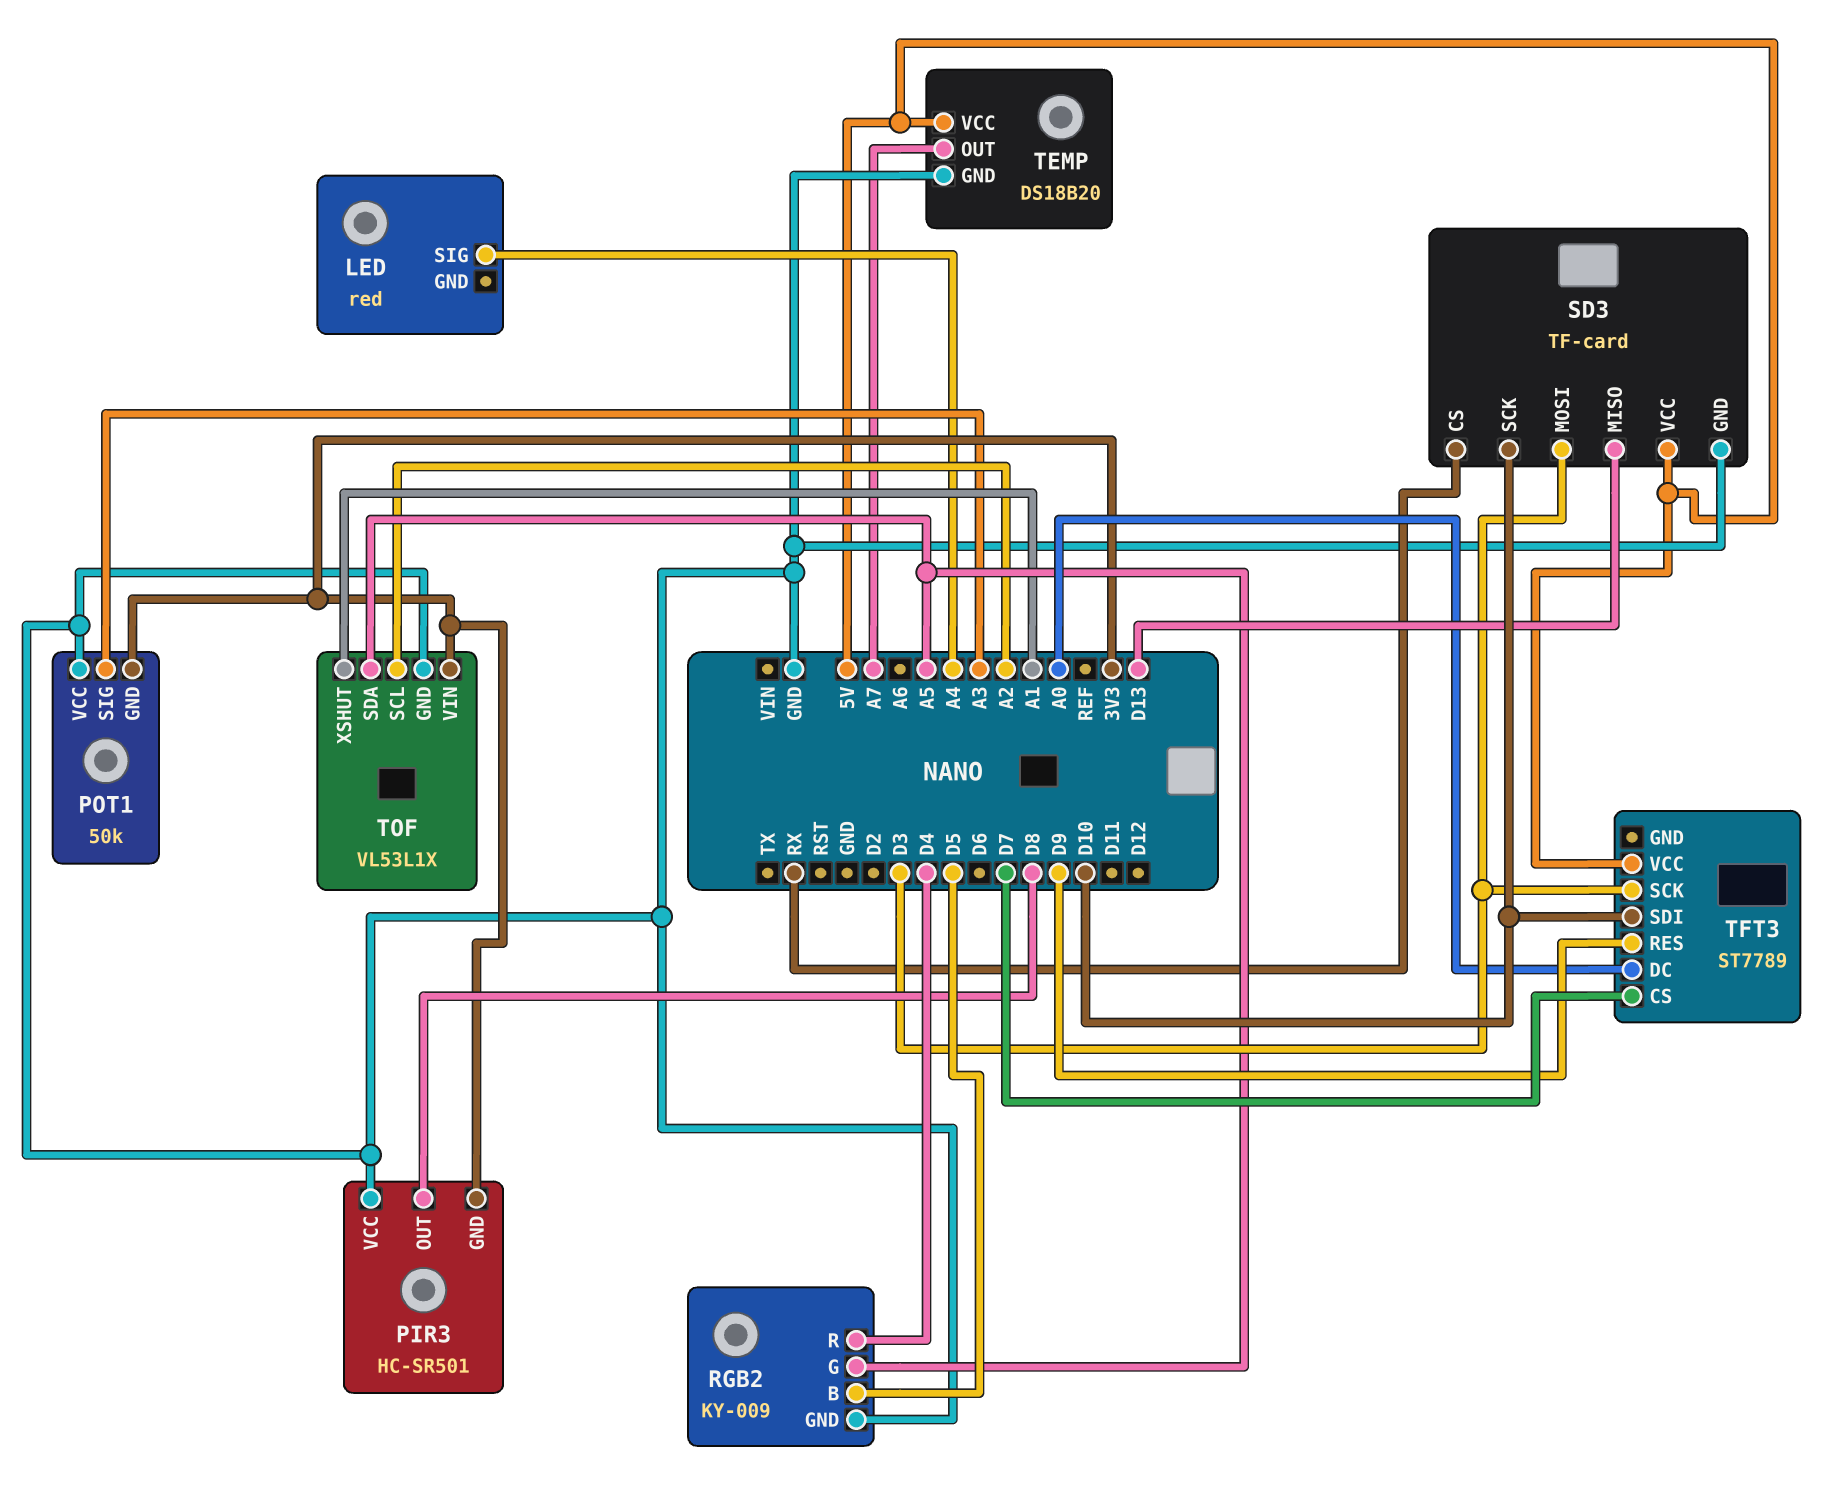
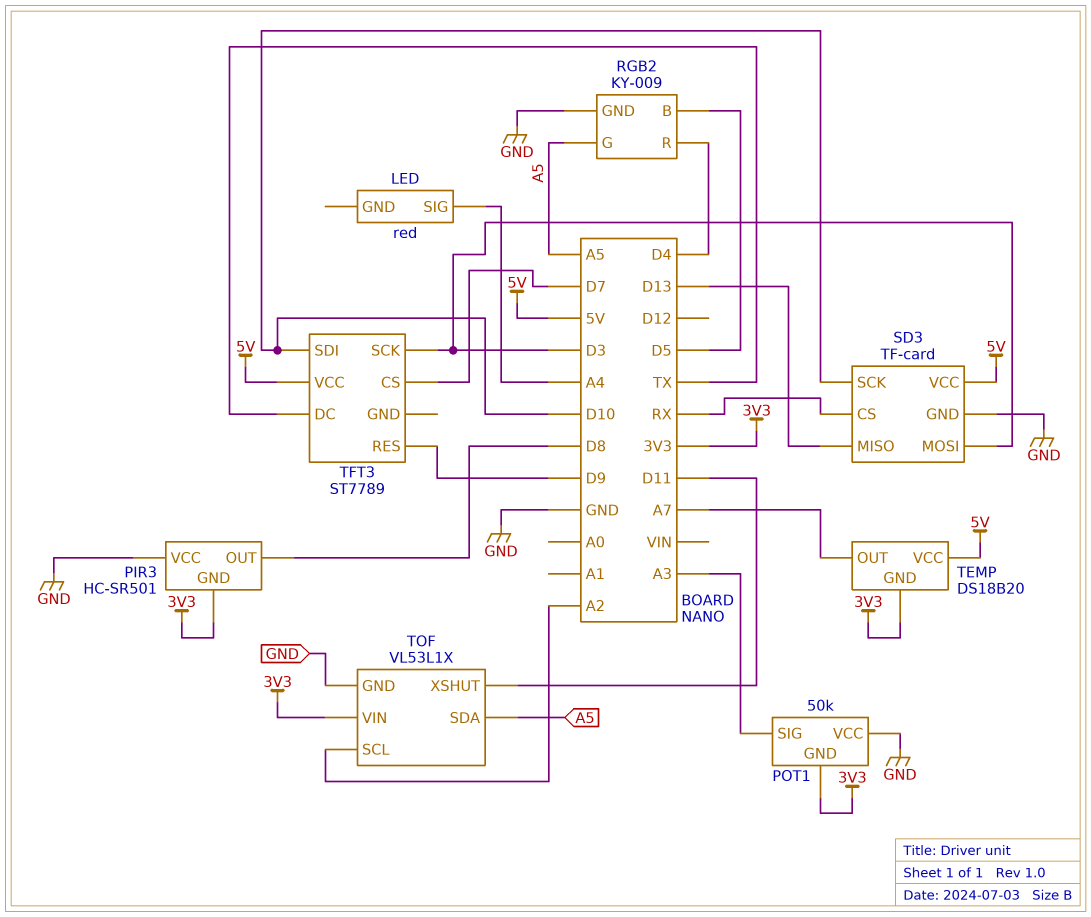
TEMP pin GND: GND -> 3V3
TFT3 pin DC: A0 -> TX
TOF pin XSHUT: A1 -> D11

